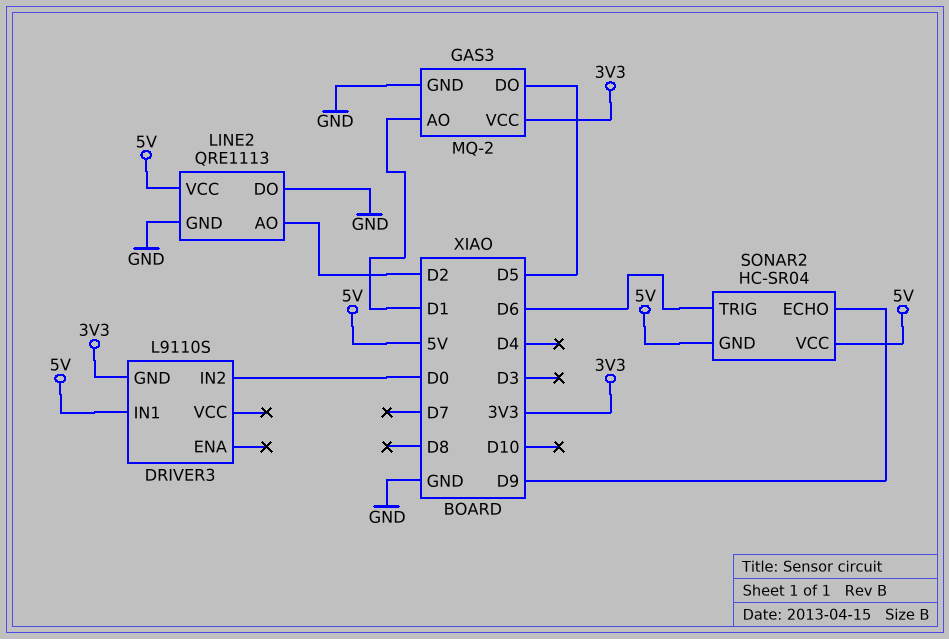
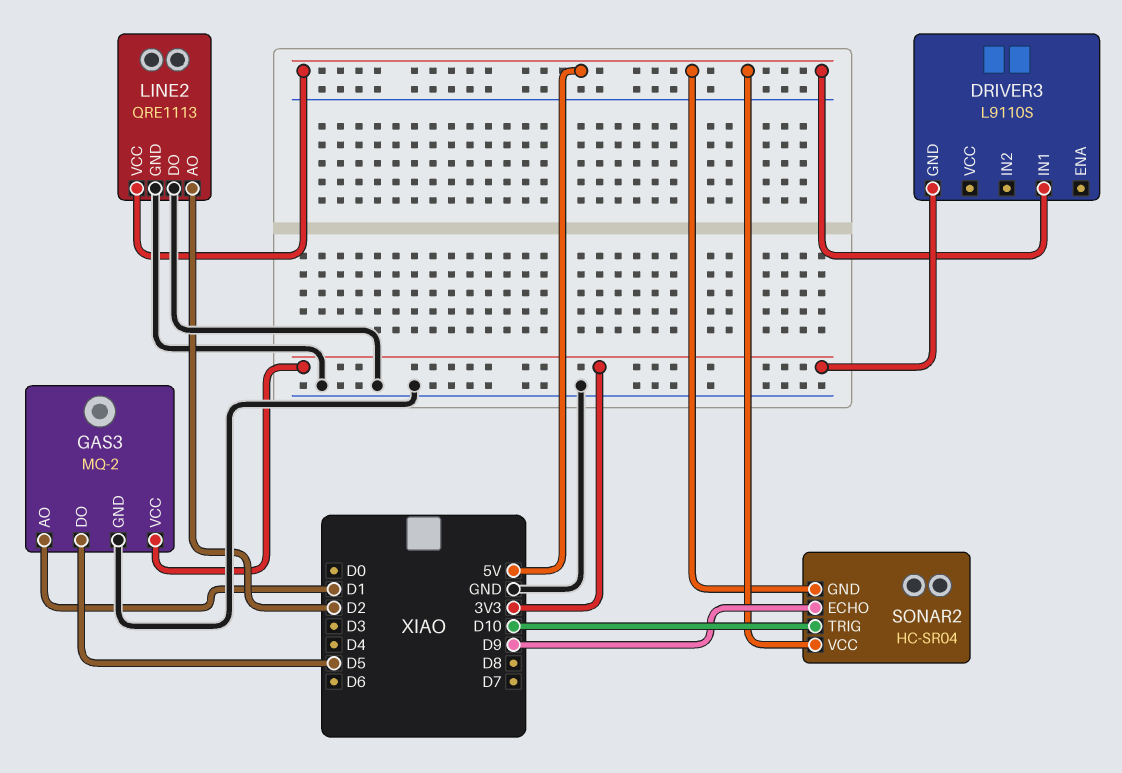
DRIVER3 pin IN2: D0 -> none
SONAR2 pin TRIG: D6 -> D10

